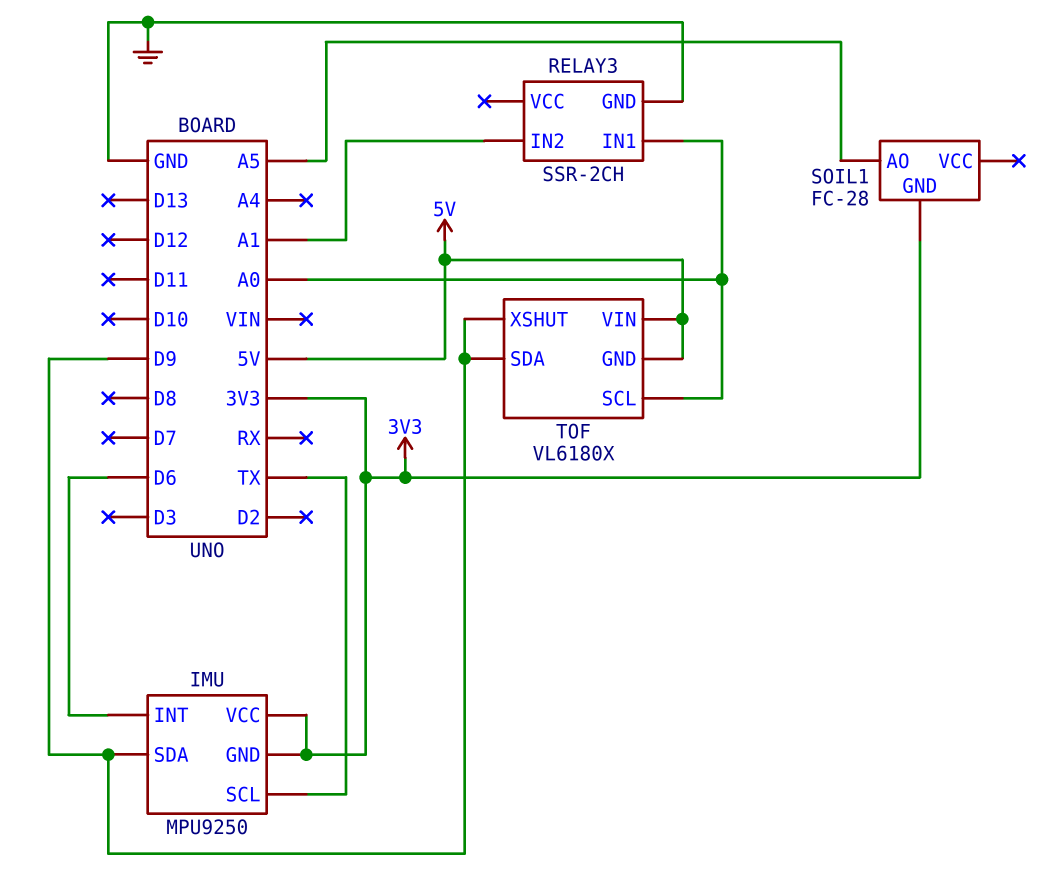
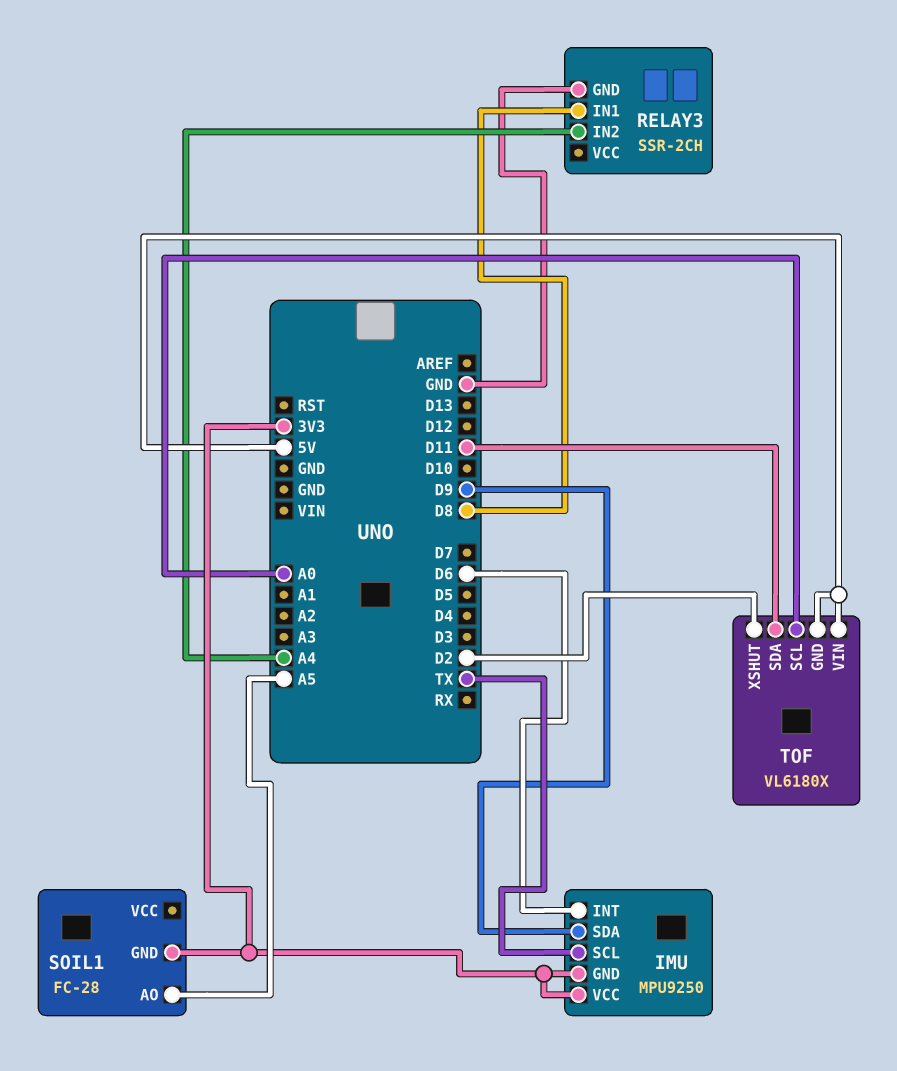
RELAY3 pin IN1: A0 -> D8
RELAY3 pin IN2: A1 -> A4
TOF pin SDA: D9 -> D11
TOF pin XSHUT: D9 -> D2

